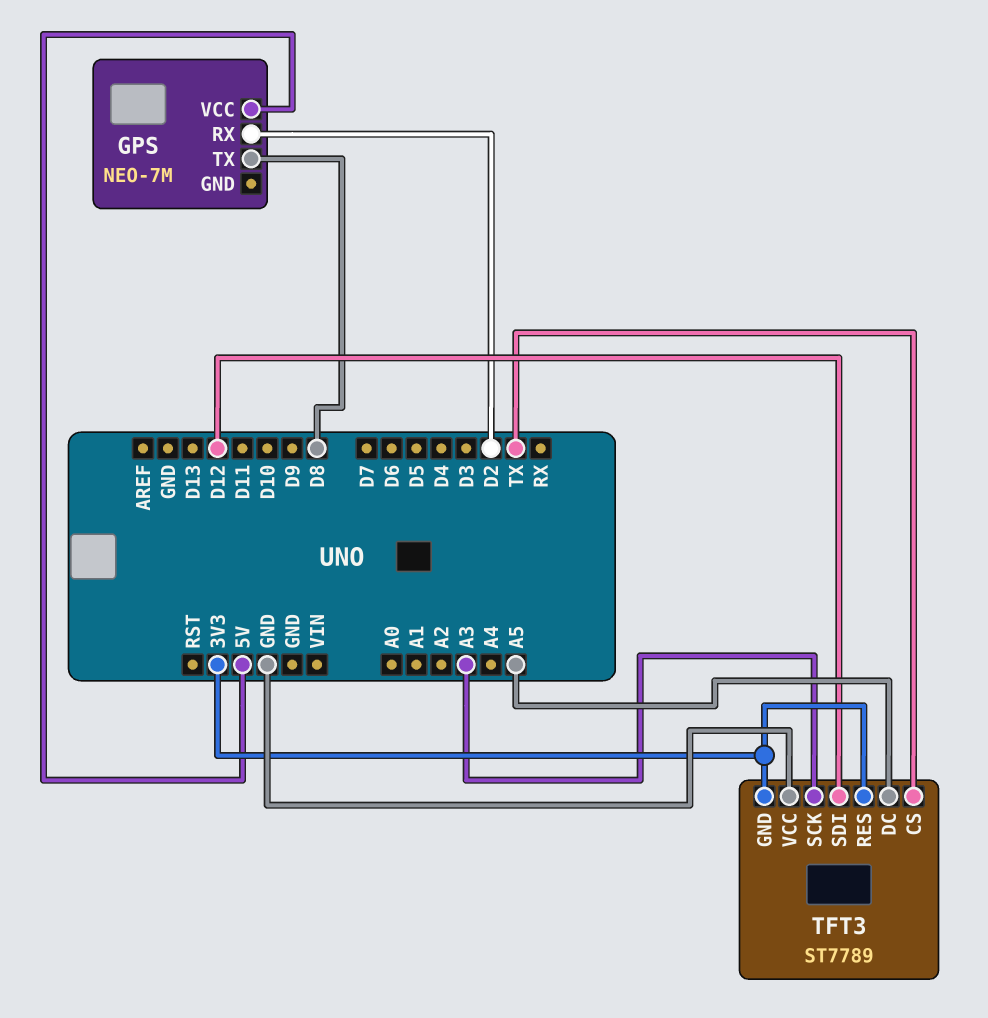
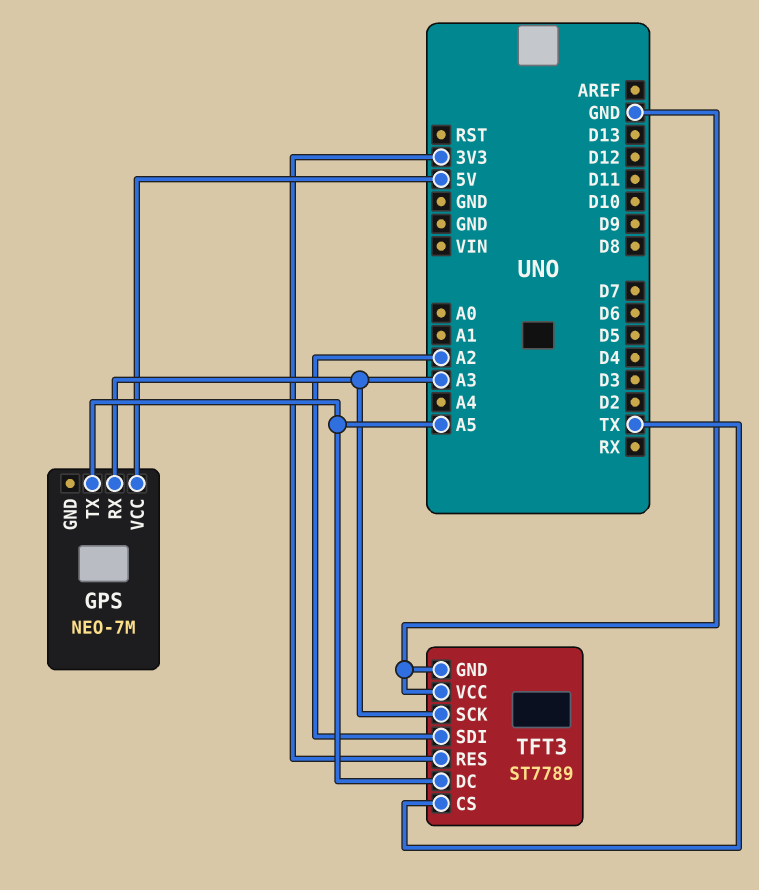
GPS pin RX: D2 -> A3
GPS pin TX: D8 -> A5
TFT3 pin GND: 3V3 -> GND
TFT3 pin SDI: D12 -> A2

